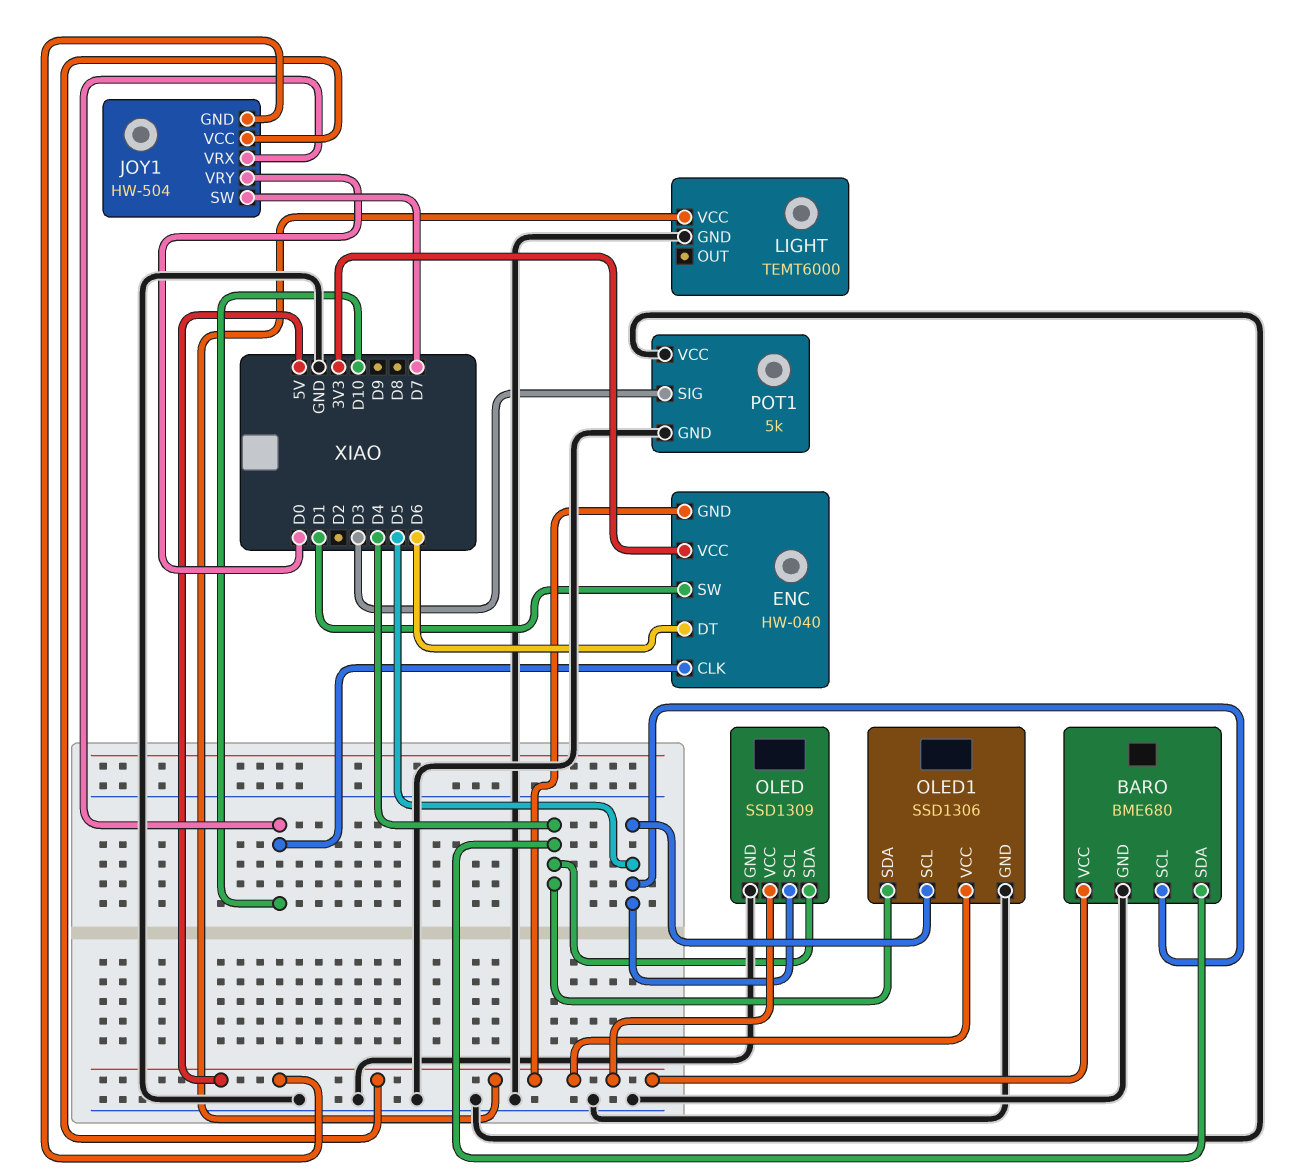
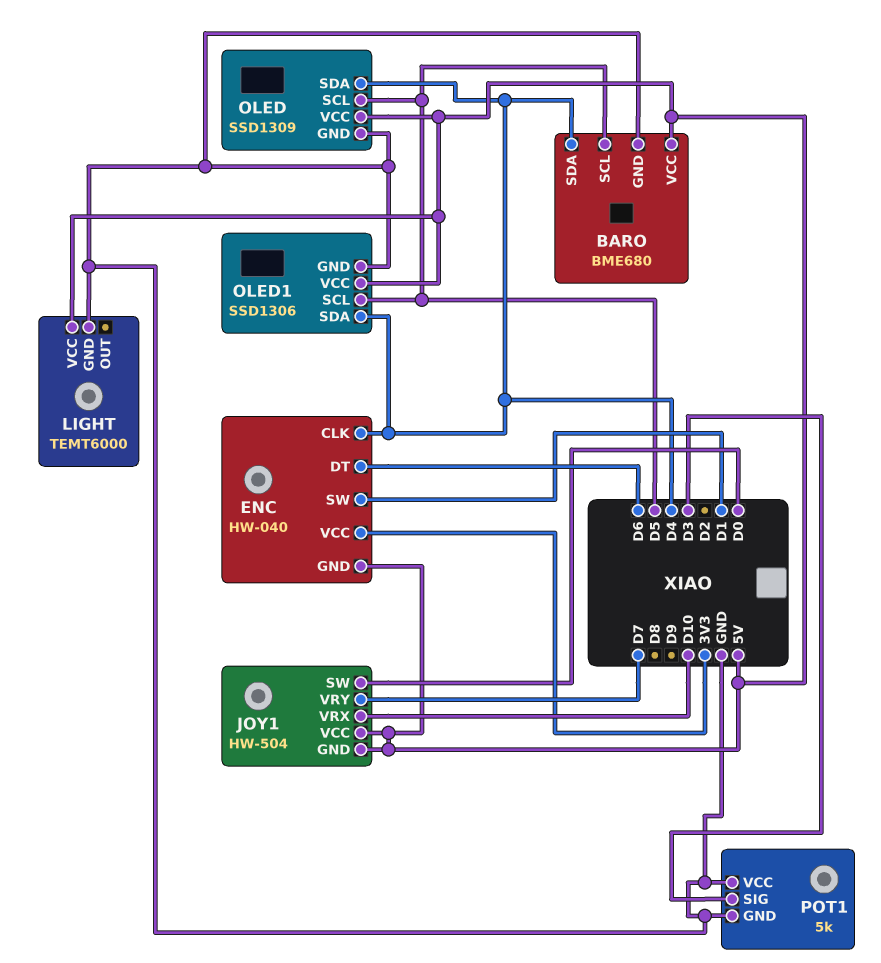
ENC pin CLK: D10 -> D4
JOY1 pin SW: D7 -> D0
JOY1 pin VRY: D0 -> D7

